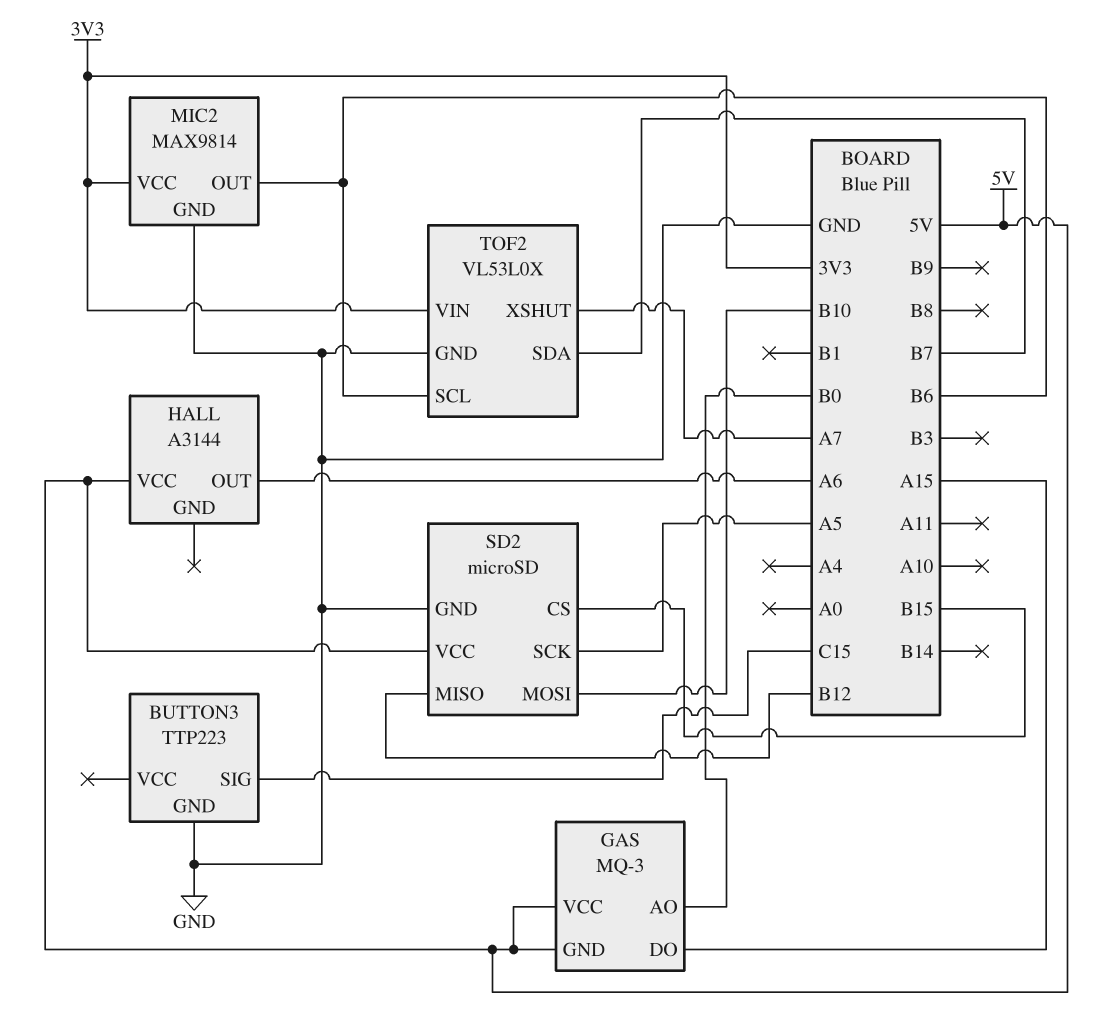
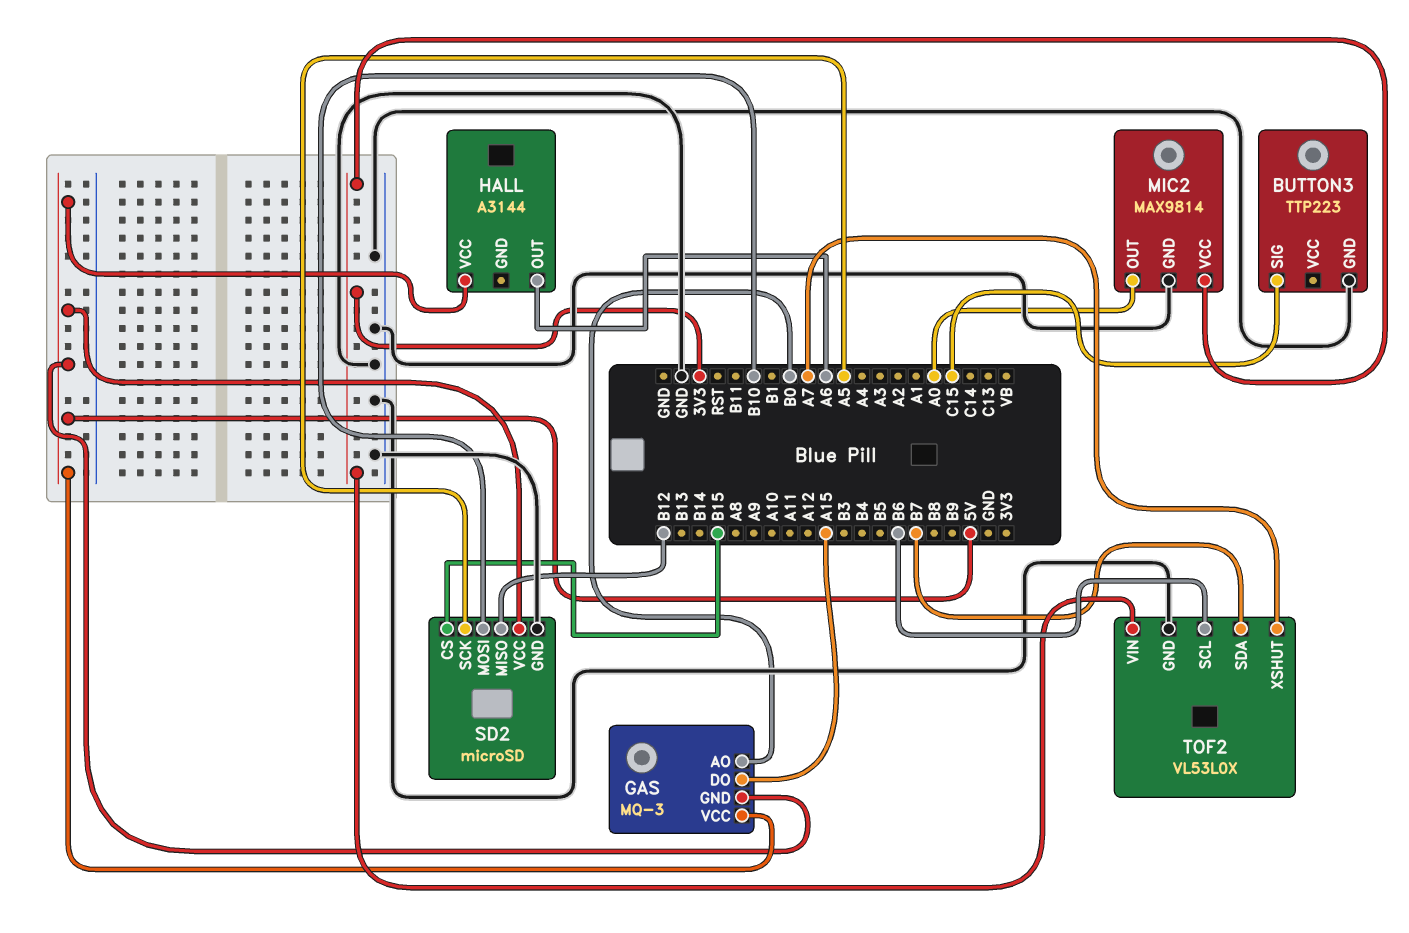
MIC2 pin OUT: B6 -> A0

